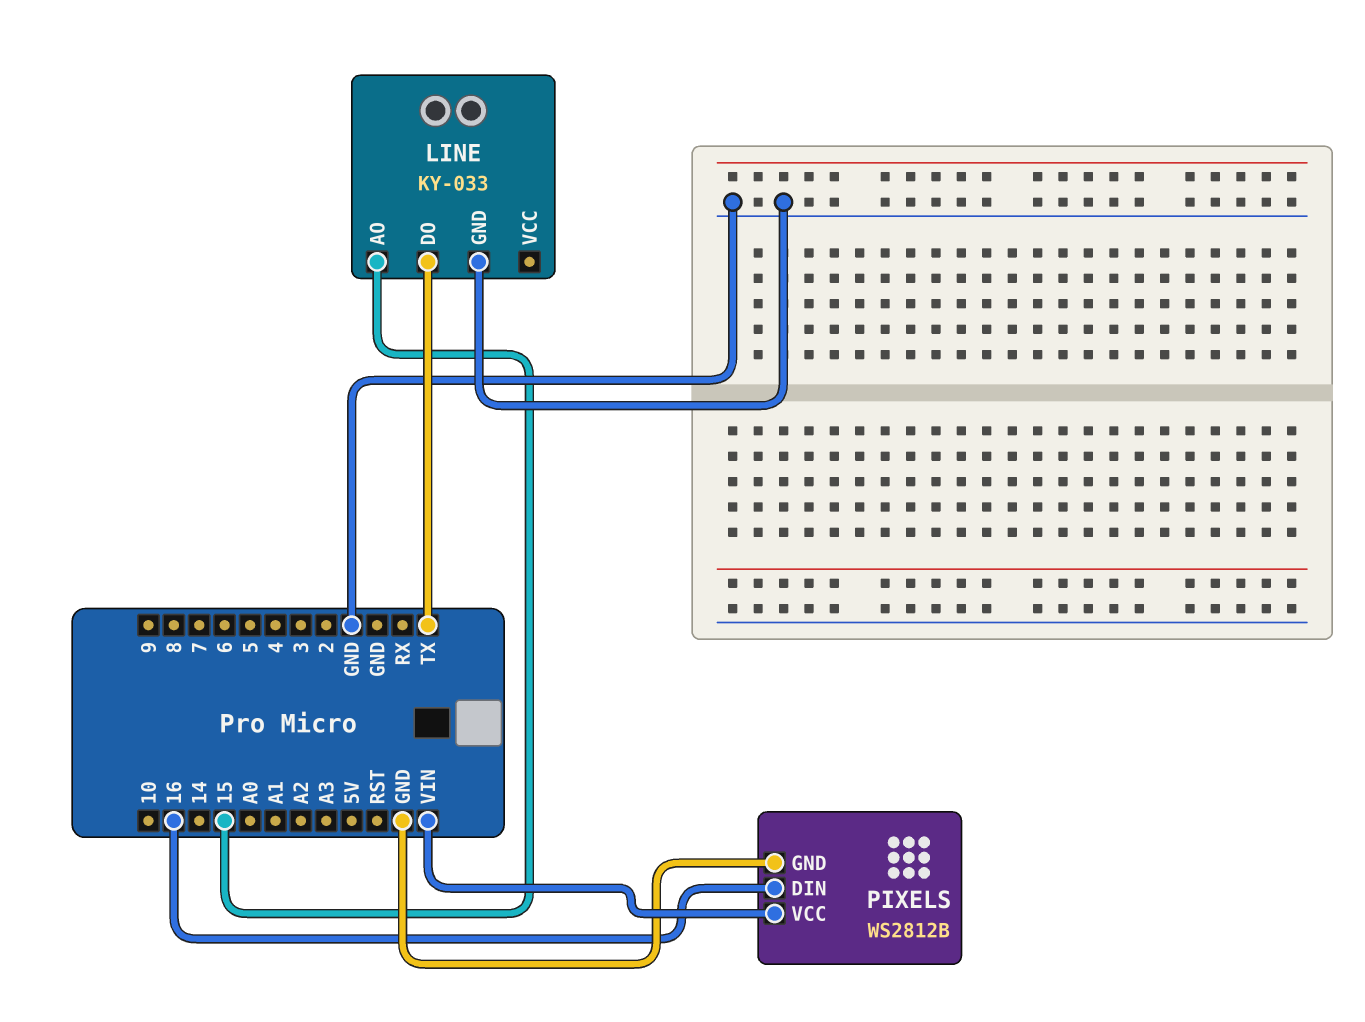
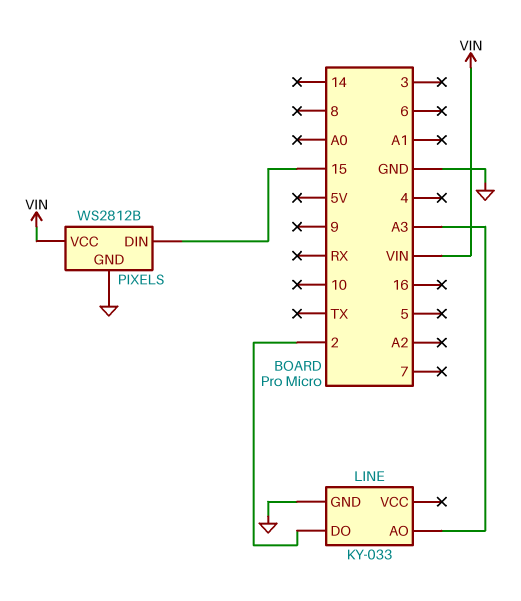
LINE pin AO: 15 -> A3
LINE pin DO: TX -> 2
PIXELS pin DIN: 16 -> 15

